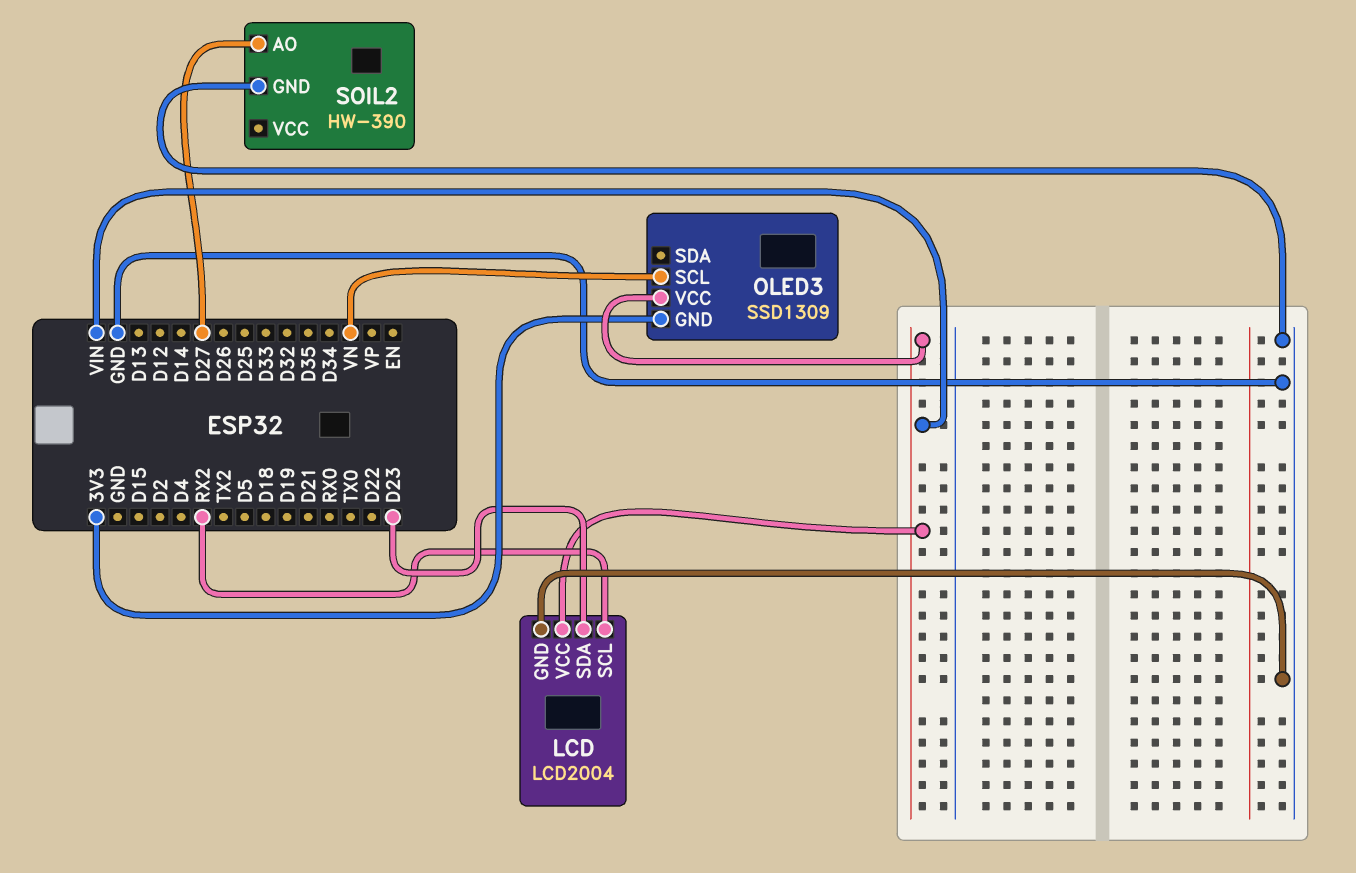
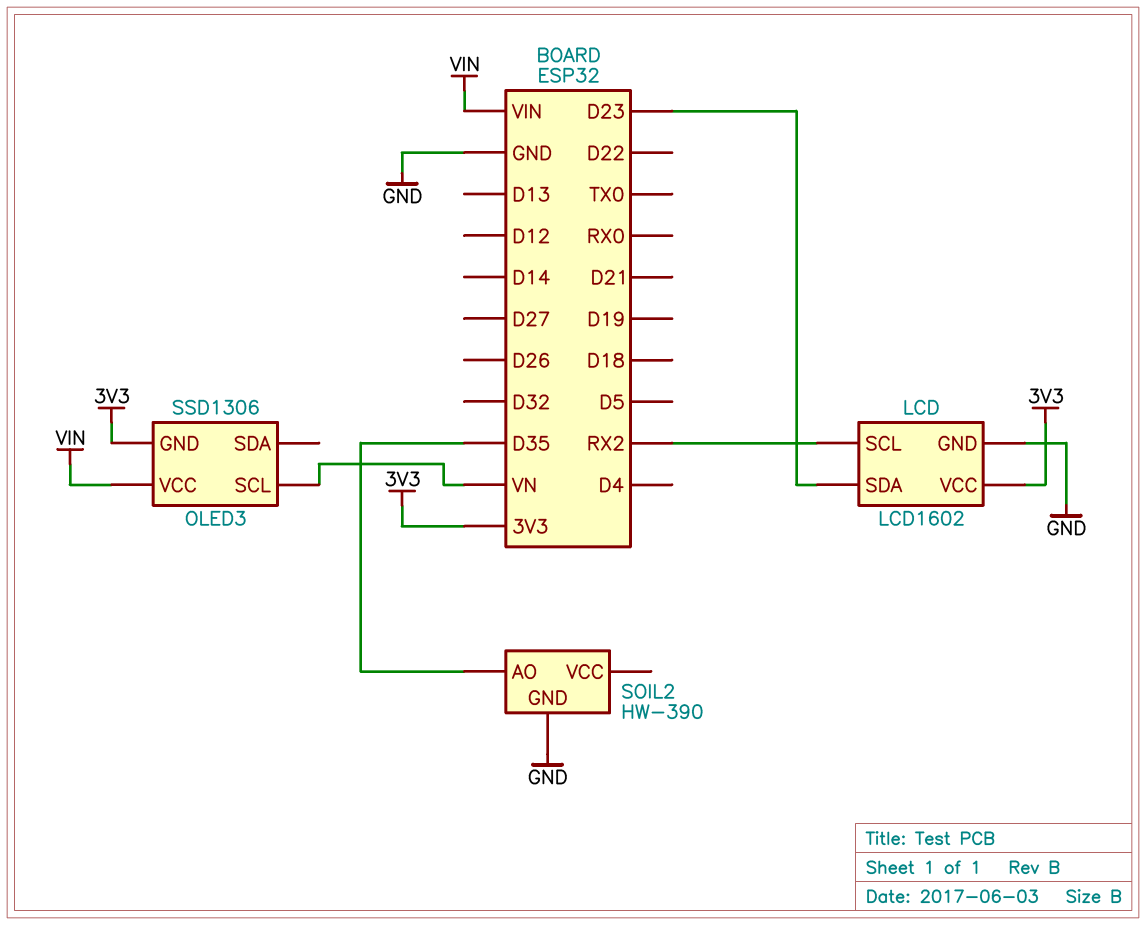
LCD: LCD2004 -> LCD1602
LCD pin VCC: VIN -> 3V3
OLED3: SSD1309 -> SSD1306
SOIL2 pin AO: D27 -> D35

